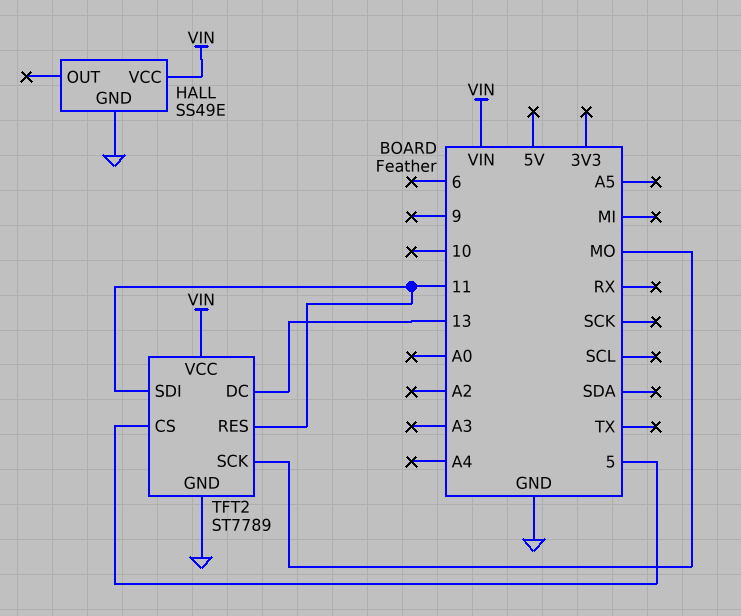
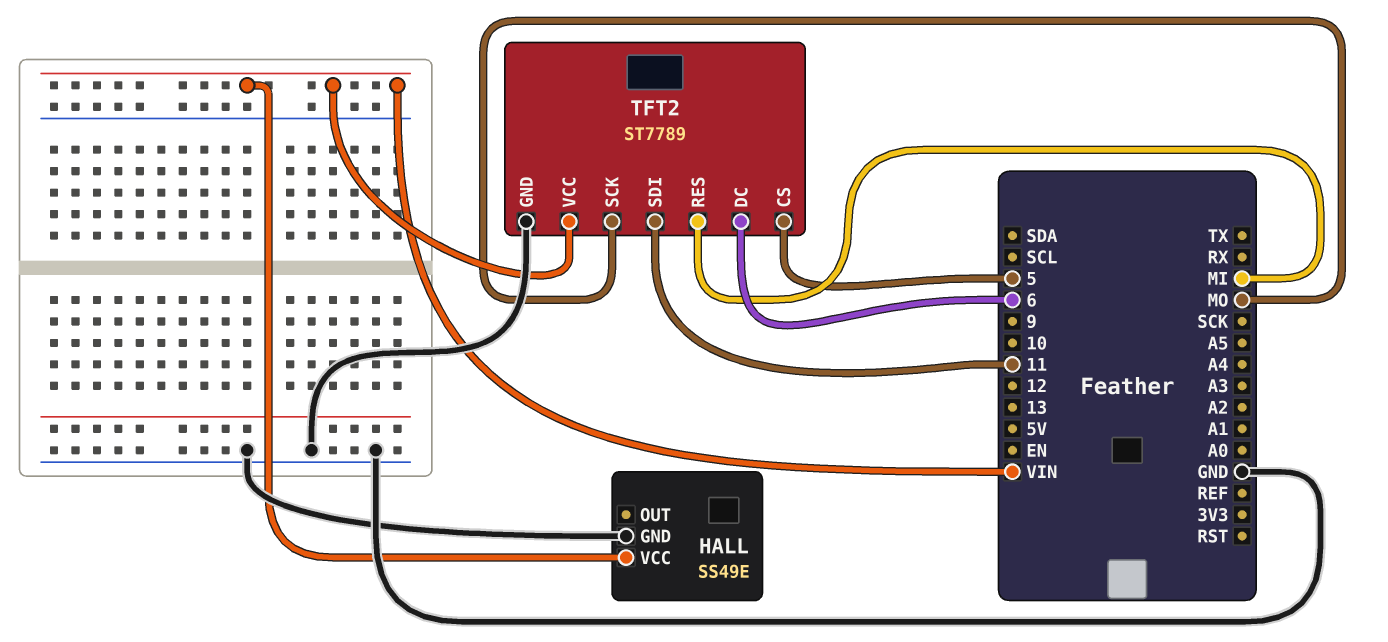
TFT2 pin DC: 13 -> 6
TFT2 pin RES: 11 -> MI

